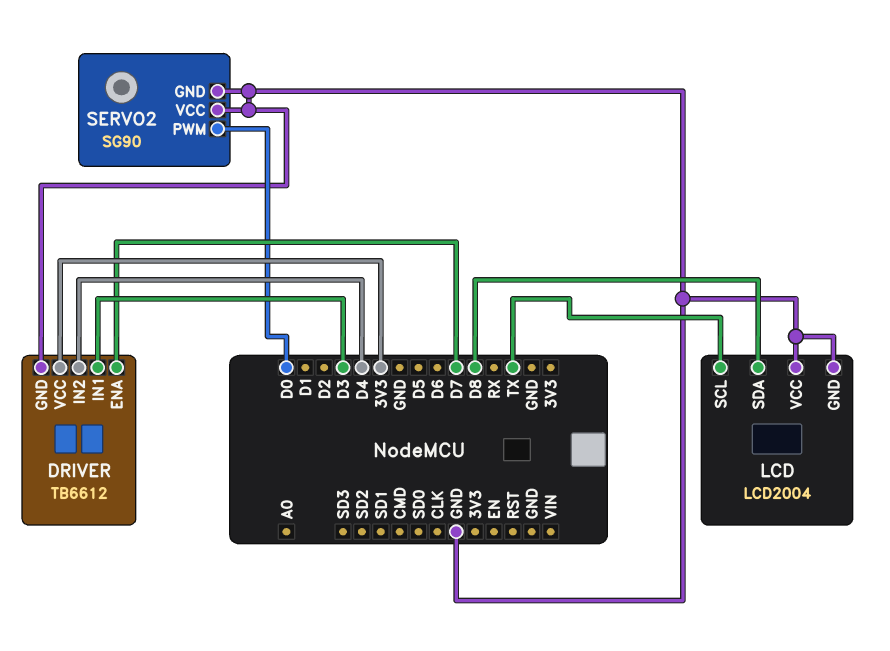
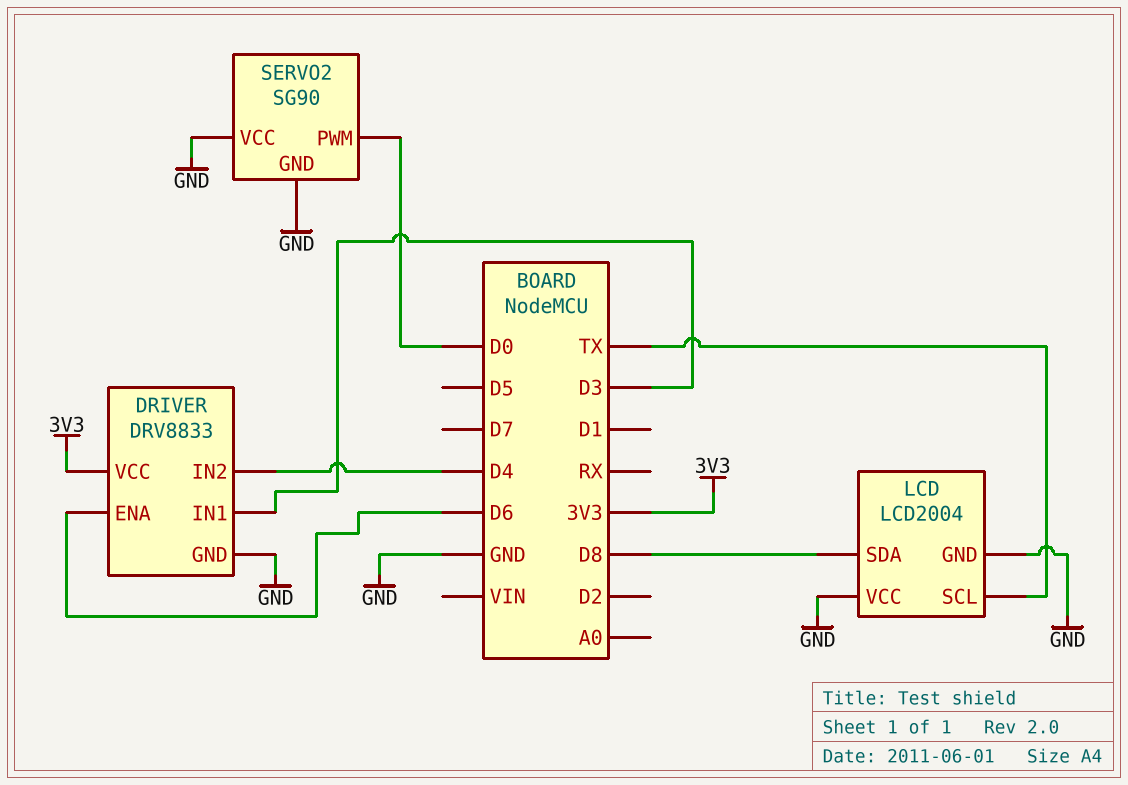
DRIVER: TB6612 -> DRV8833
DRIVER pin ENA: D7 -> D6

